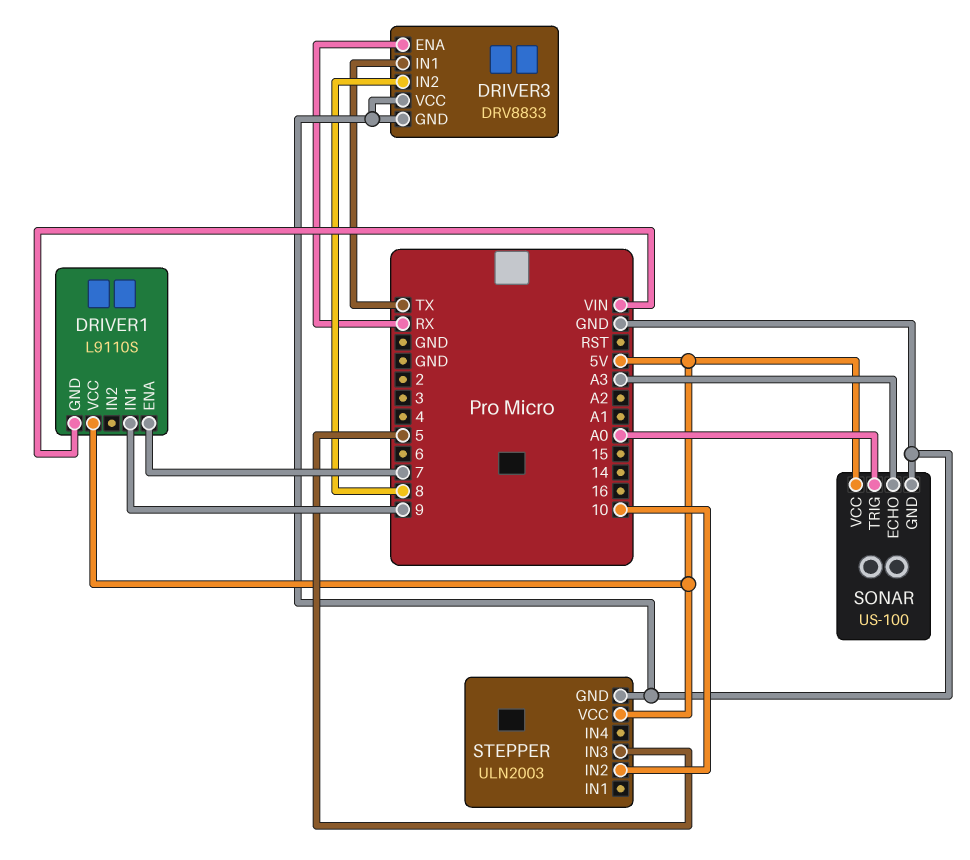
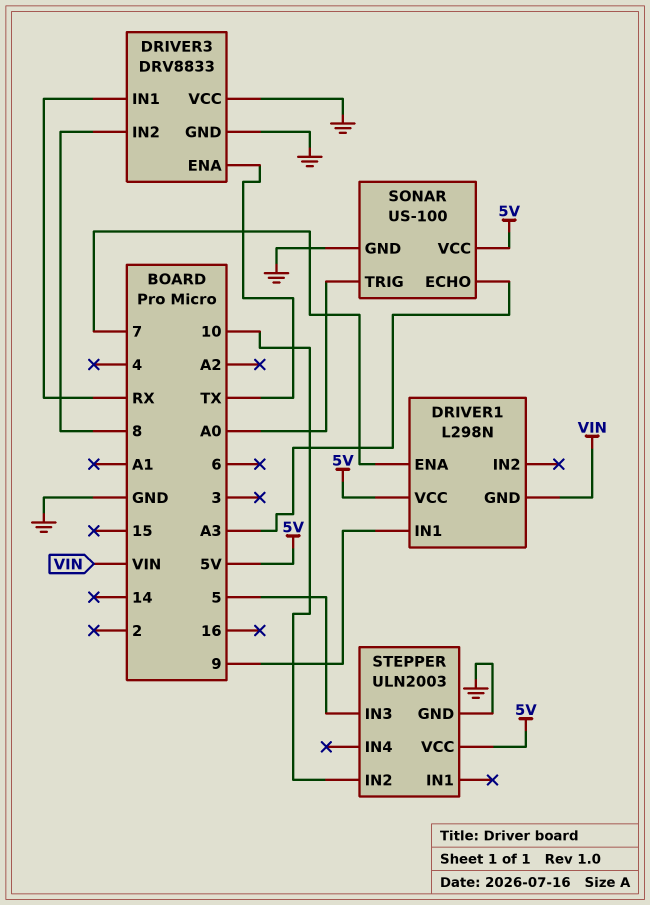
DRIVER1: L9110S -> L298N
DRIVER3 pin ENA: RX -> TX
DRIVER3 pin IN1: TX -> RX

